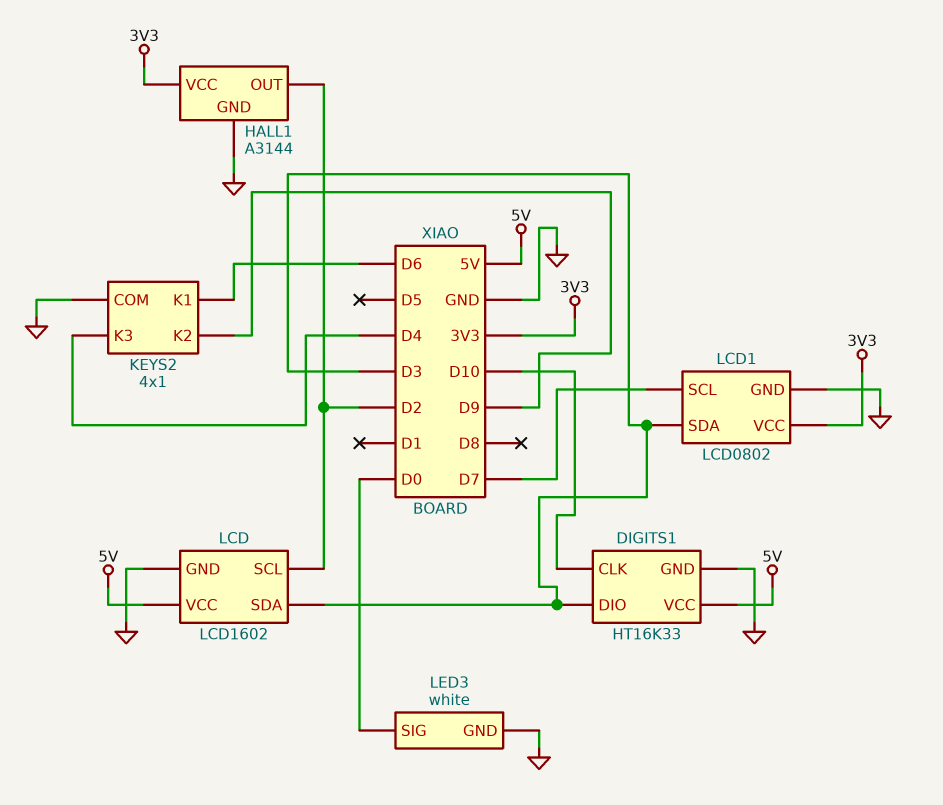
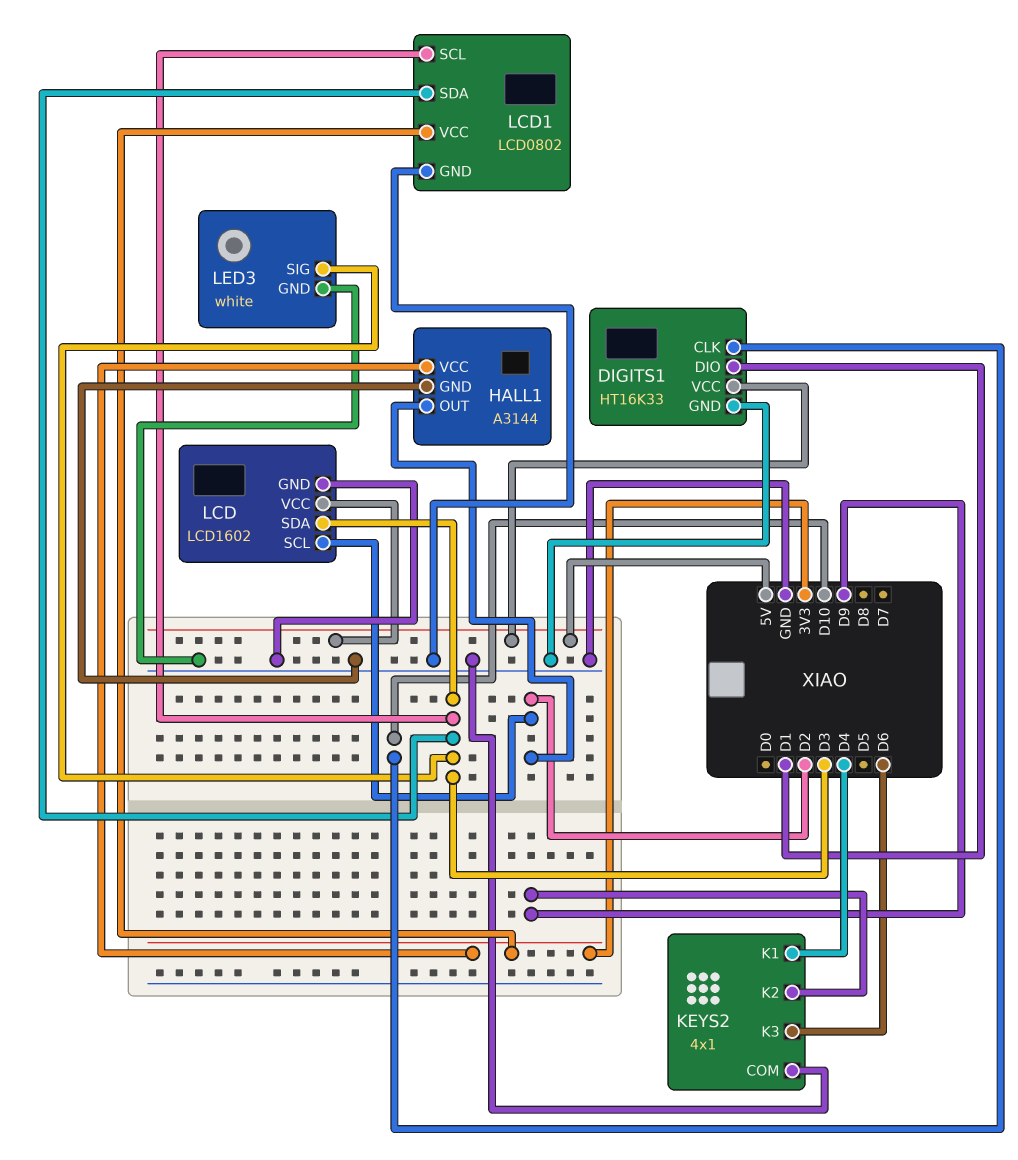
DIGITS1 pin DIO: D3 -> D1
KEYS2 pin K1: D6 -> D4
KEYS2 pin K3: D4 -> D6
LCD1 pin SCL: D7 -> D3
LED3 pin SIG: D0 -> D3

